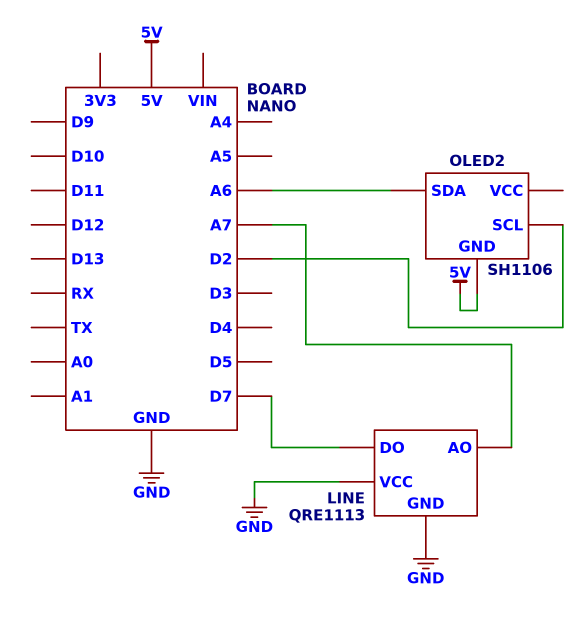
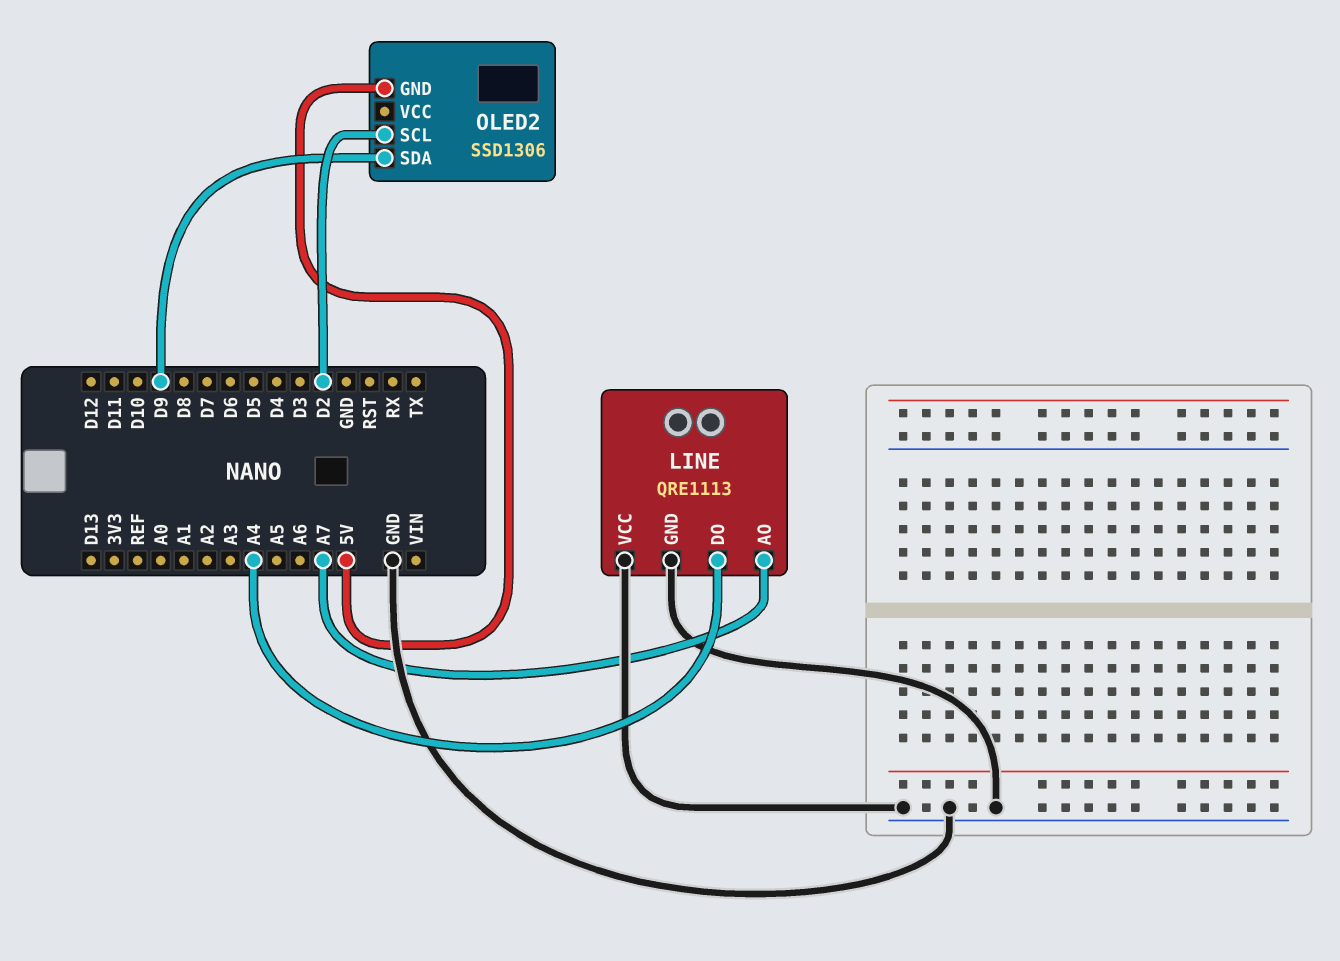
LINE pin DO: D7 -> A4
OLED2: SH1106 -> SSD1306
OLED2 pin SDA: A6 -> D9

